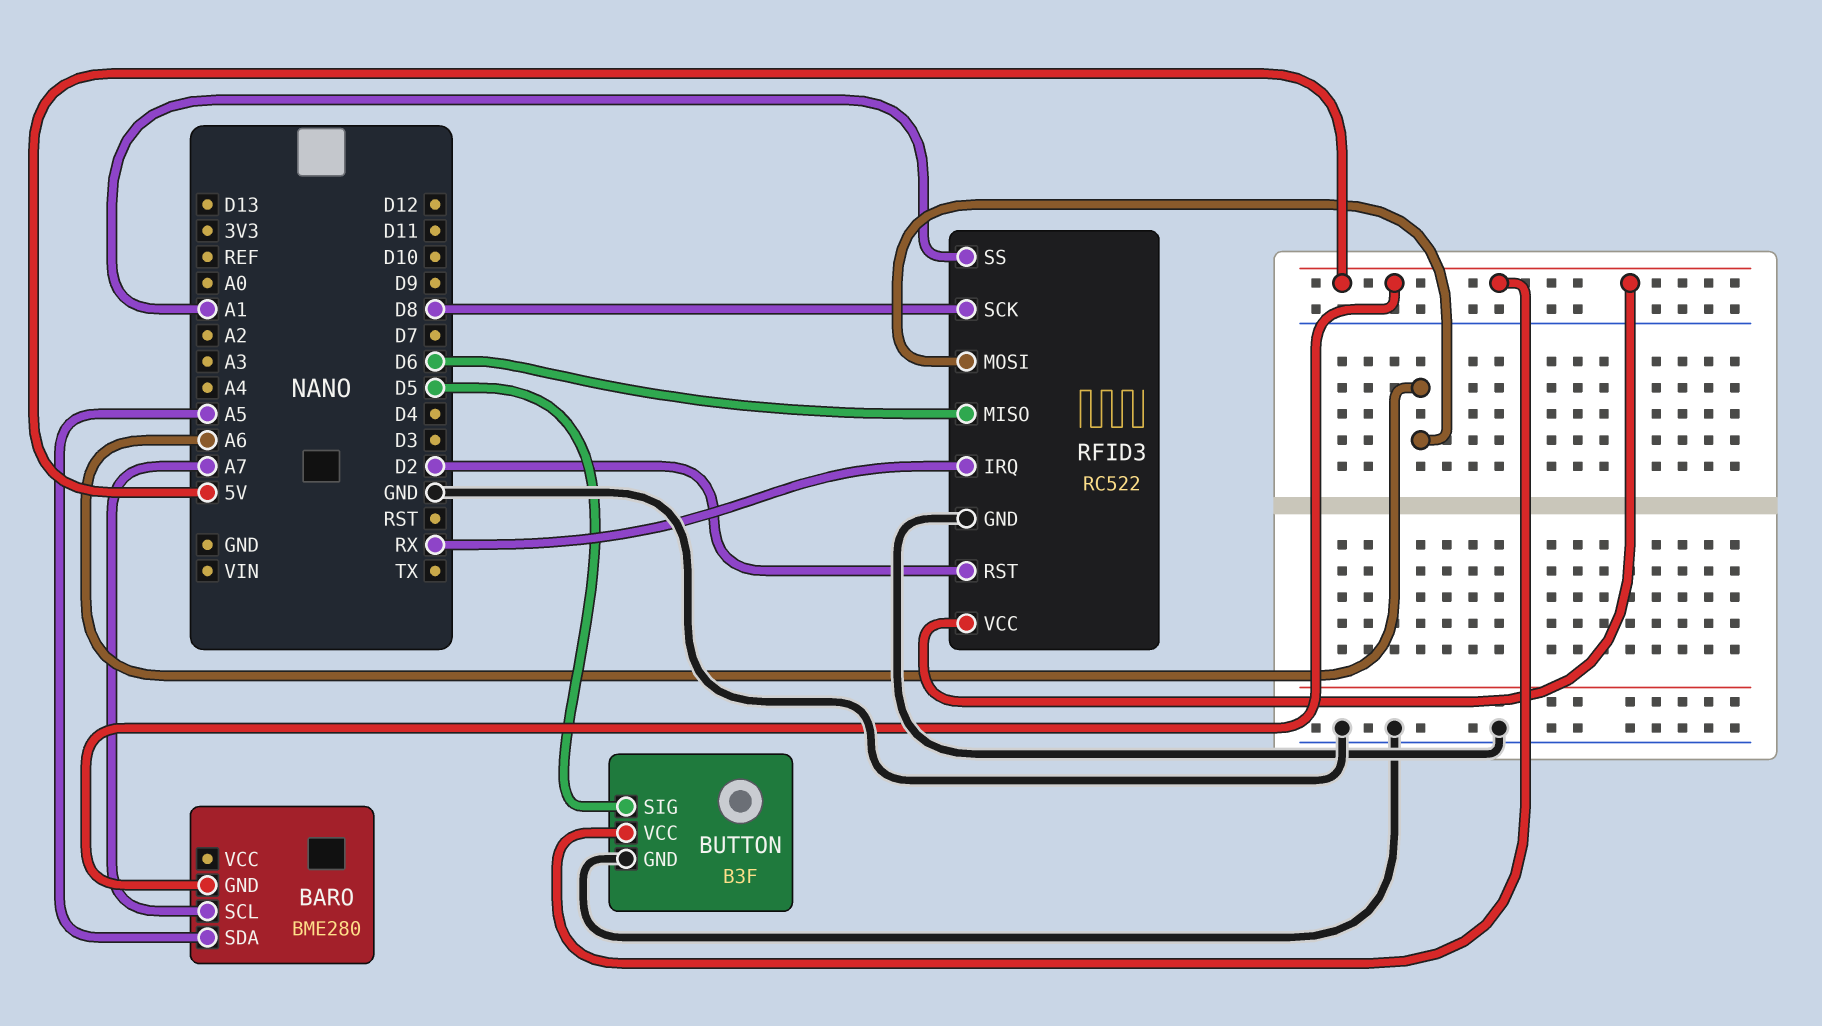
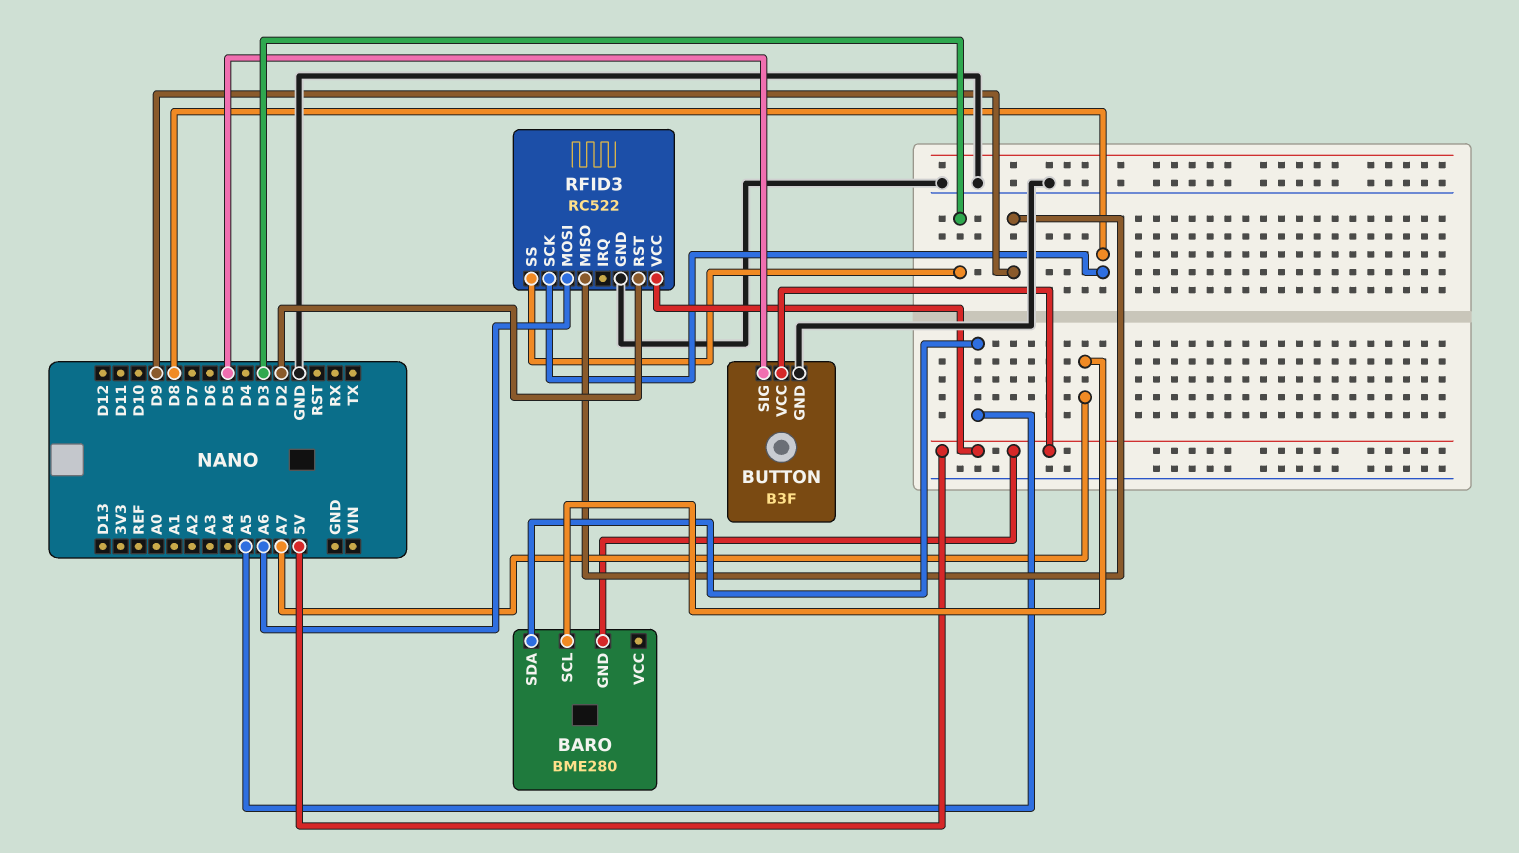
RFID3 pin IRQ: RX -> none
RFID3 pin MISO: D6 -> D9
RFID3 pin SS: A1 -> D3

